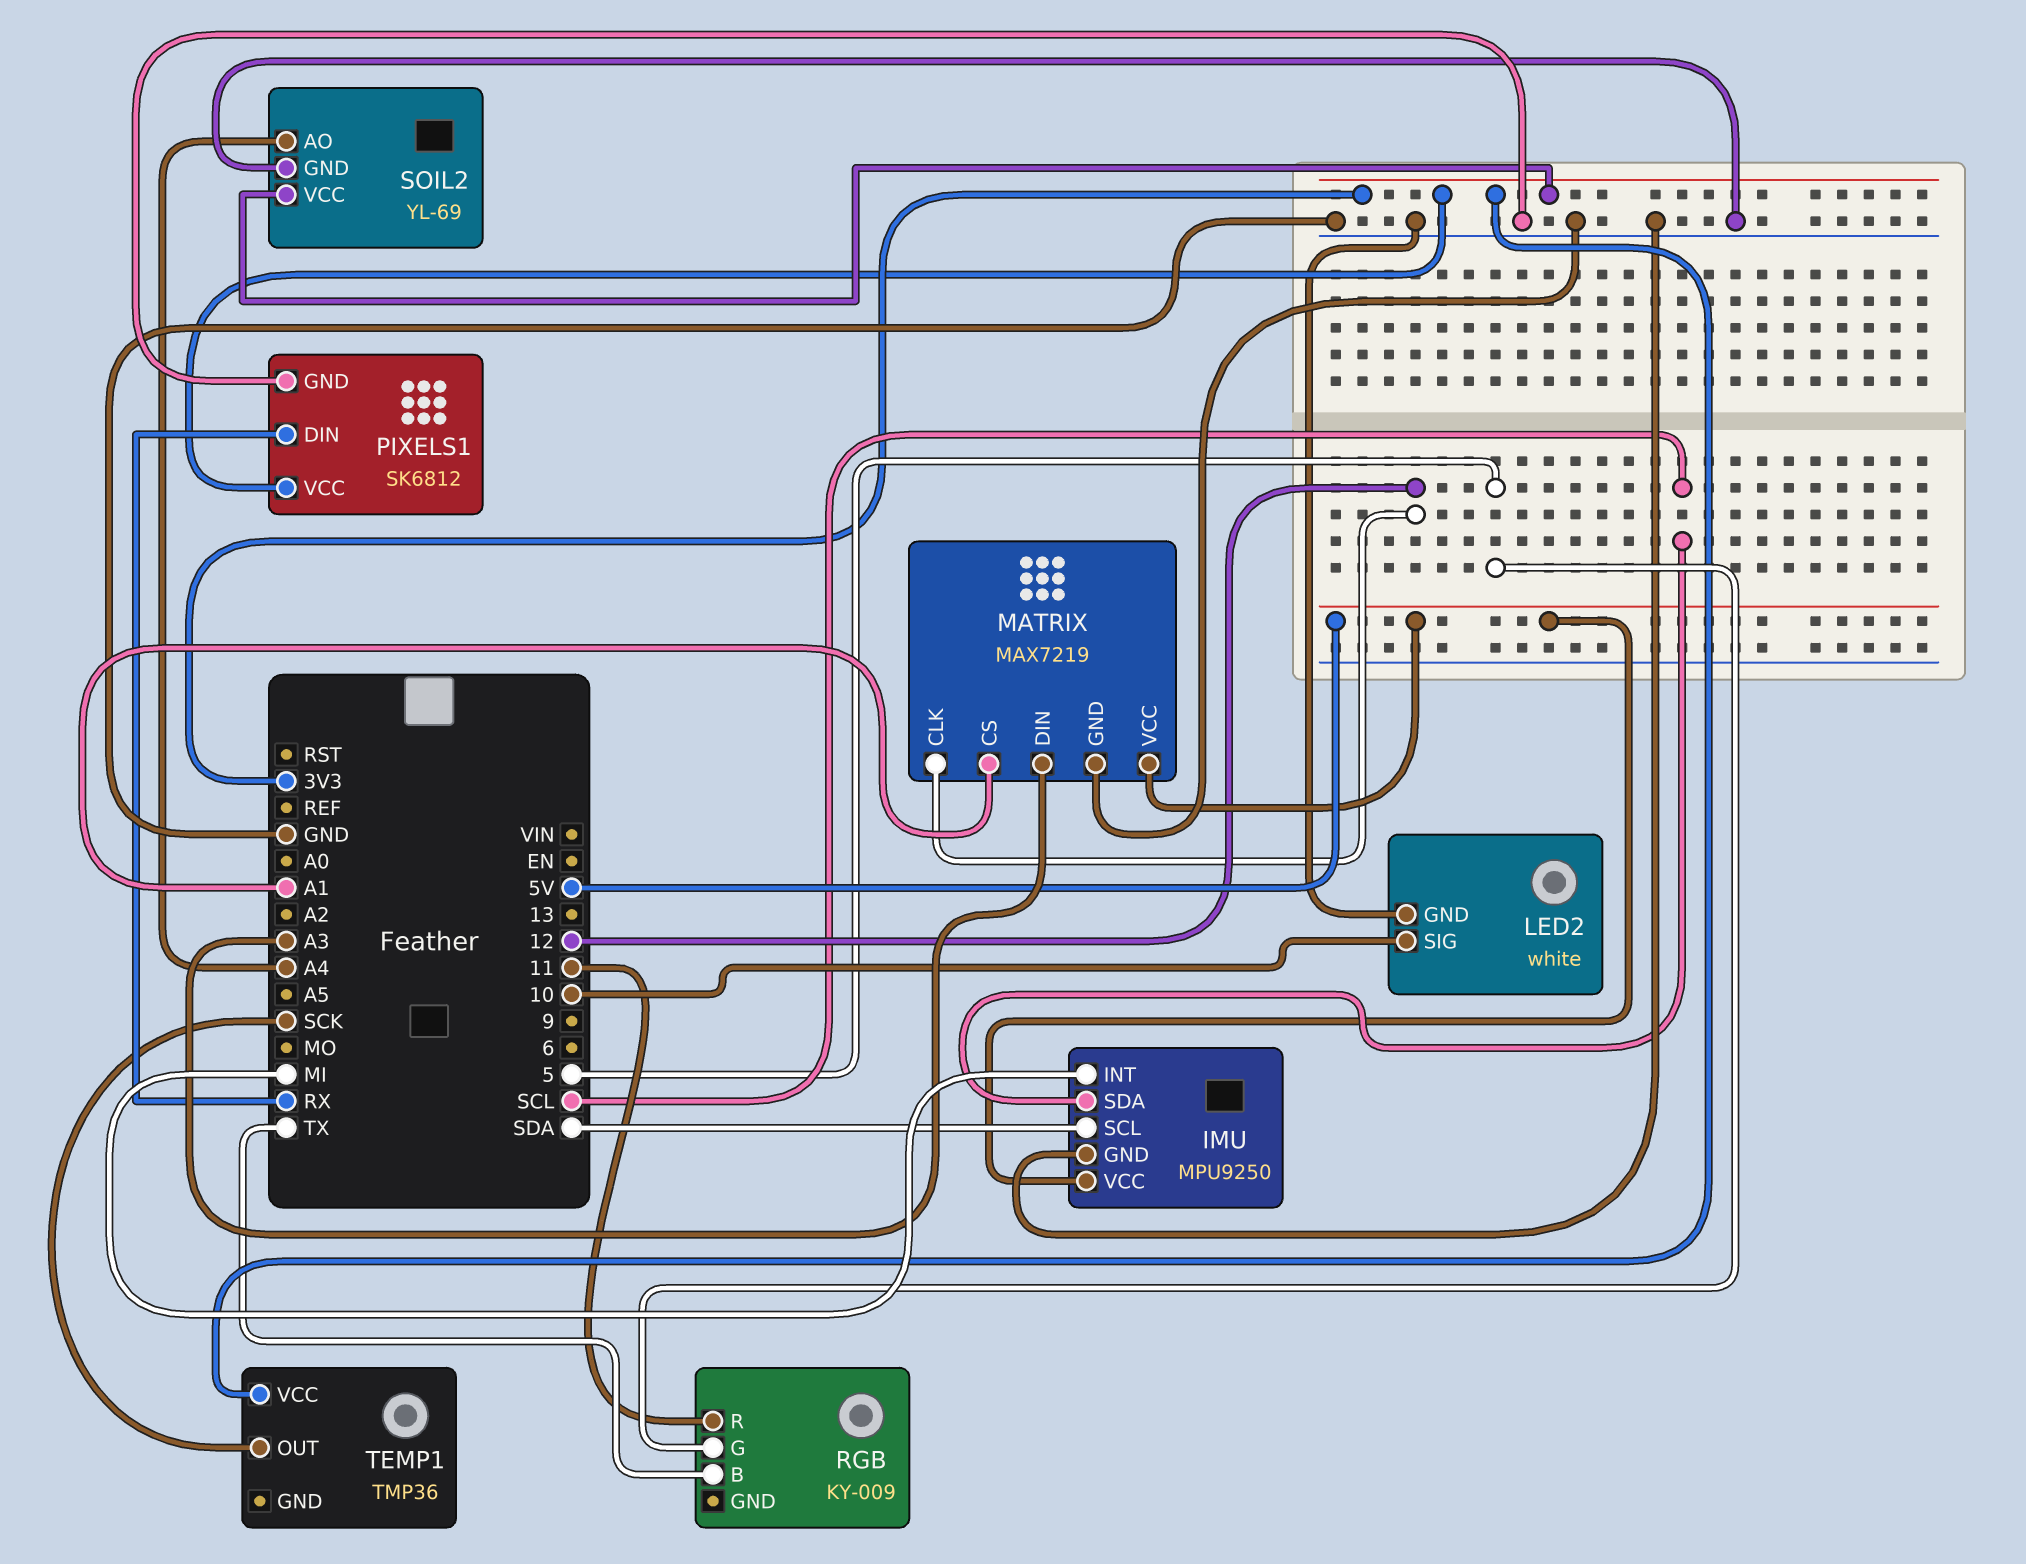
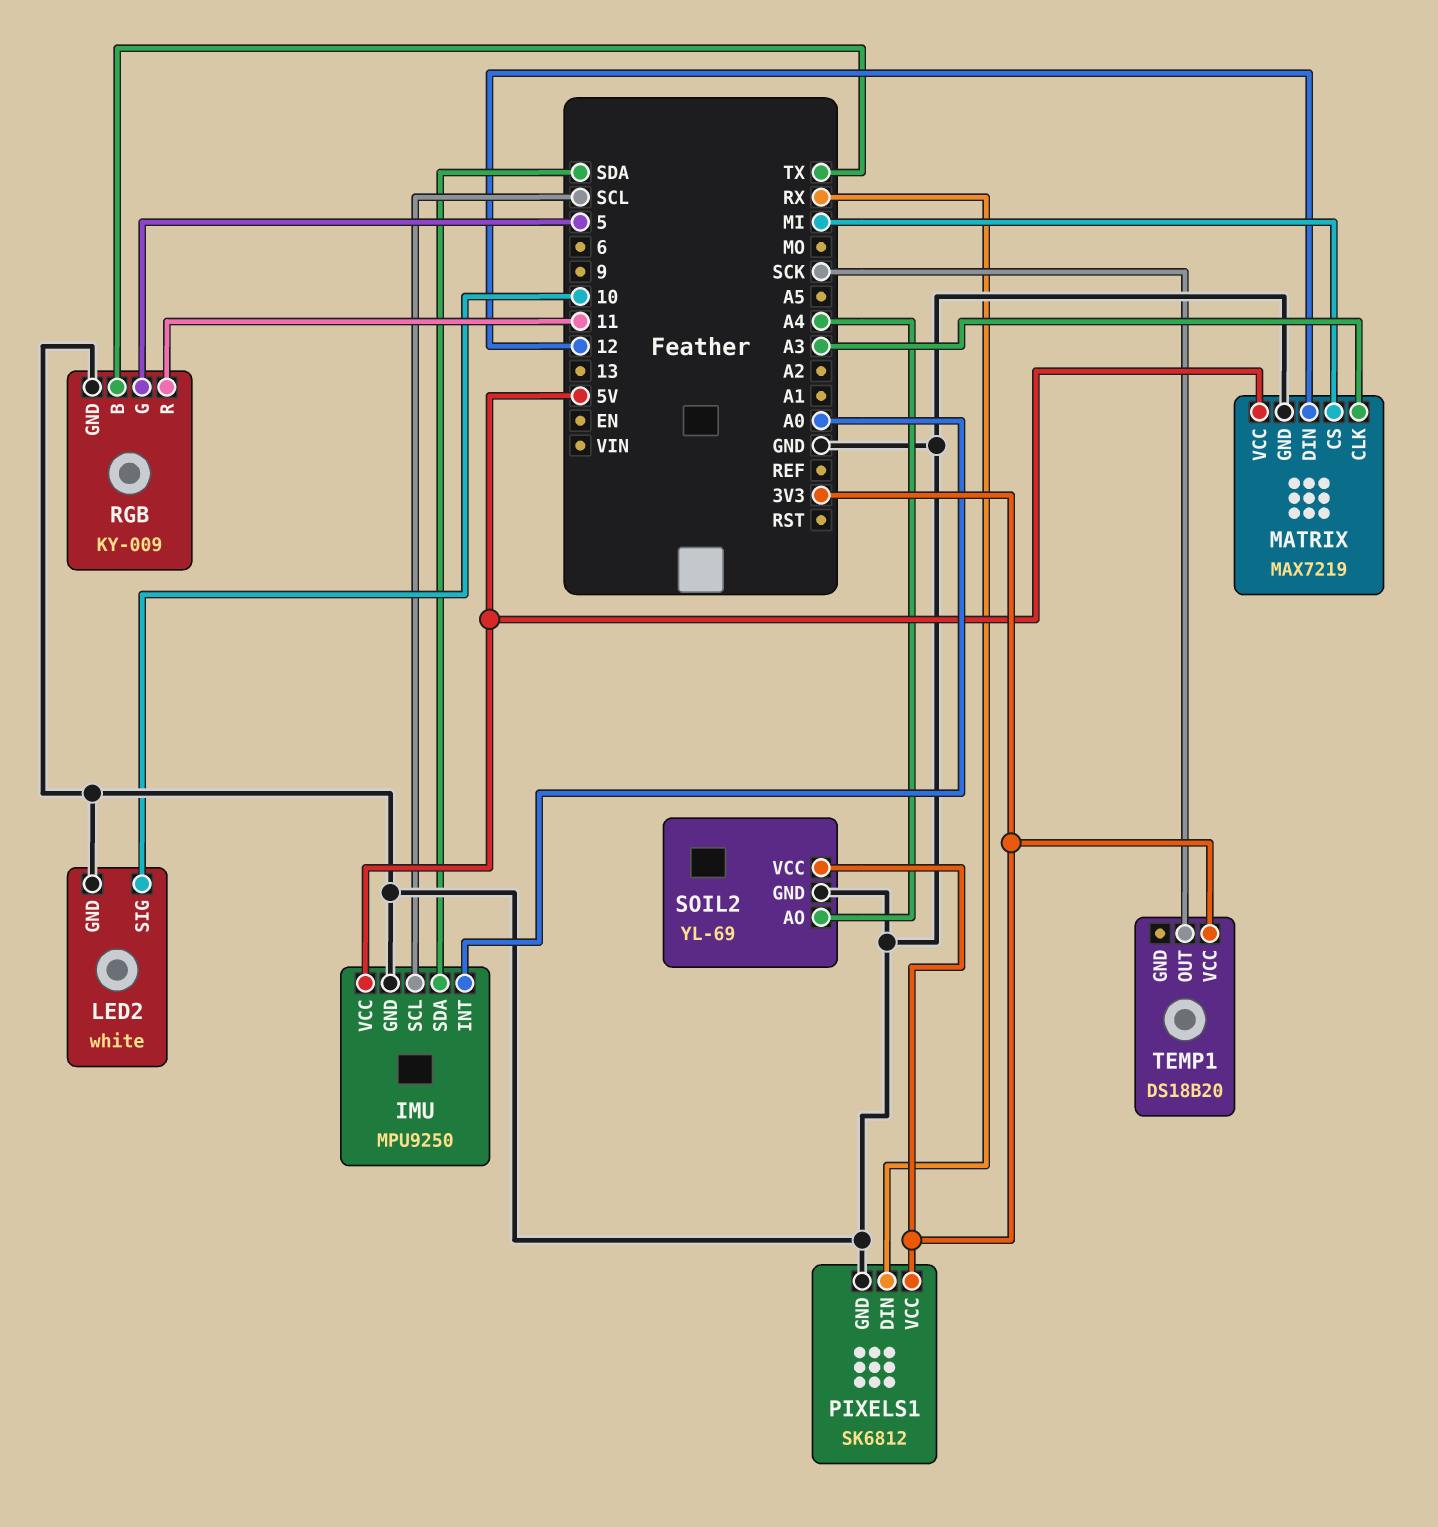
IMU pin INT: MI -> A0
IMU pin SCL: SDA -> SCL
IMU pin SDA: SCL -> SDA
MATRIX pin CLK: 12 -> A3
MATRIX pin CS: A1 -> MI
MATRIX pin DIN: A3 -> 12
RGB pin GND: none -> GND
TEMP1: TMP36 -> DS18B20

